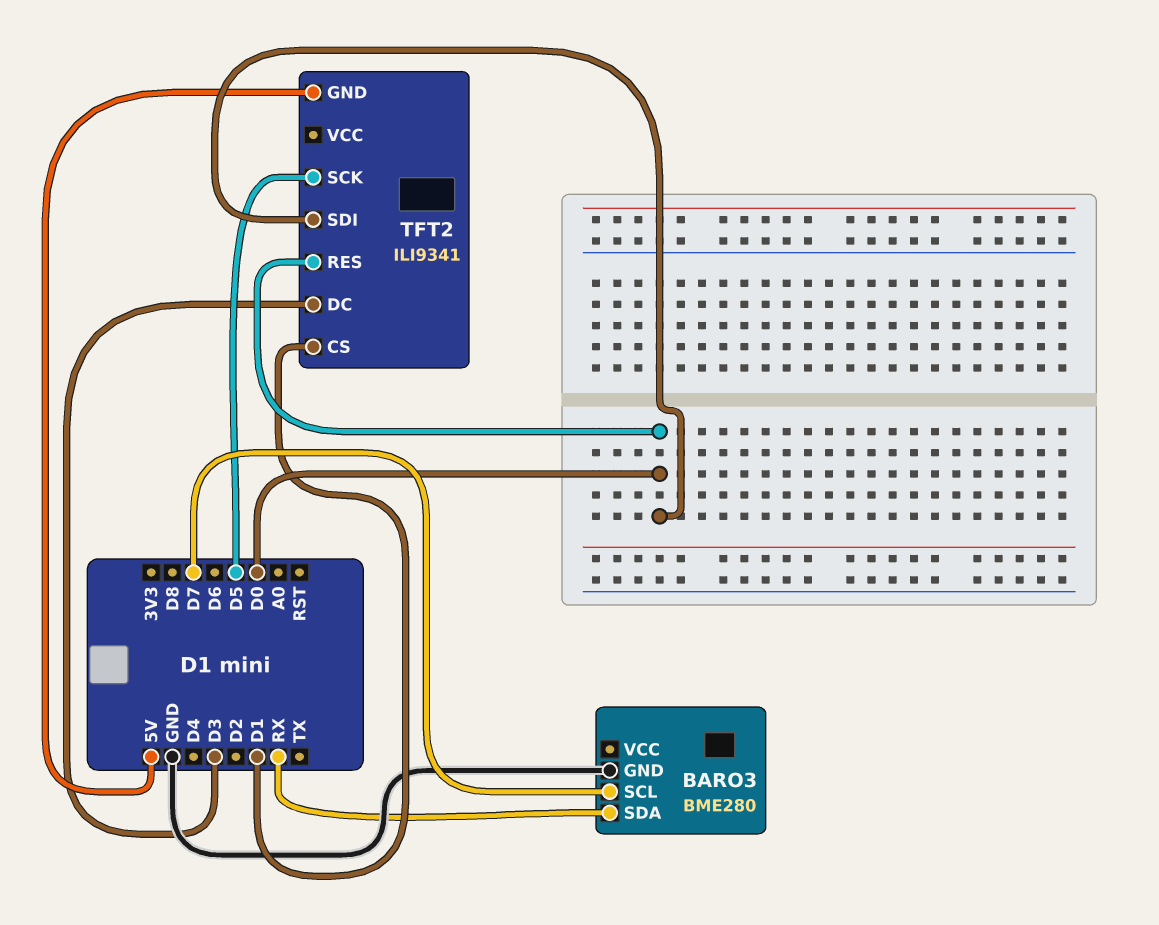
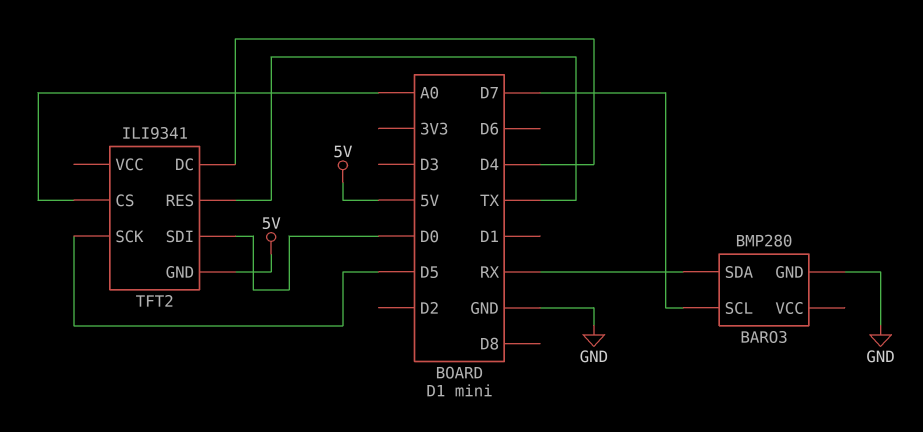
BARO3: BME280 -> BMP280
TFT2 pin CS: D1 -> A0
TFT2 pin DC: D3 -> D4
TFT2 pin RES: D0 -> TX

